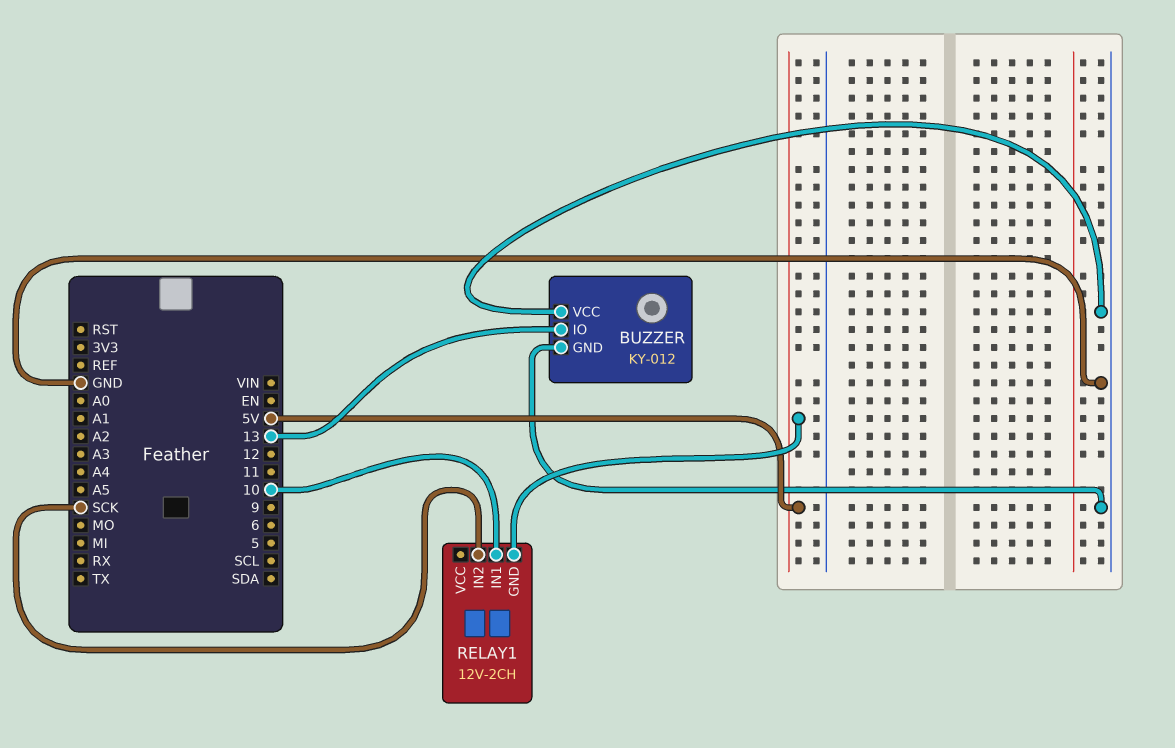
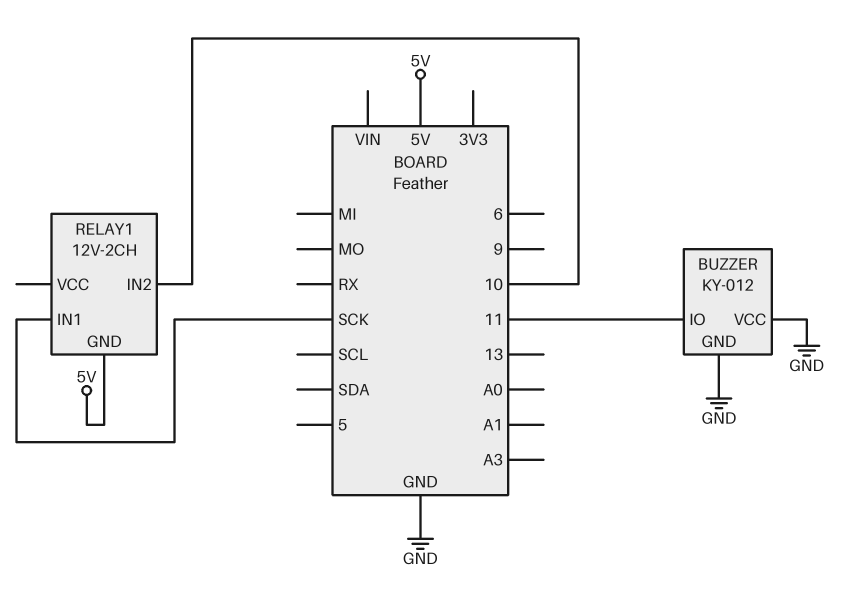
BUZZER pin IO: 13 -> 11
RELAY1 pin IN1: 10 -> SCK
RELAY1 pin IN2: SCK -> 10

